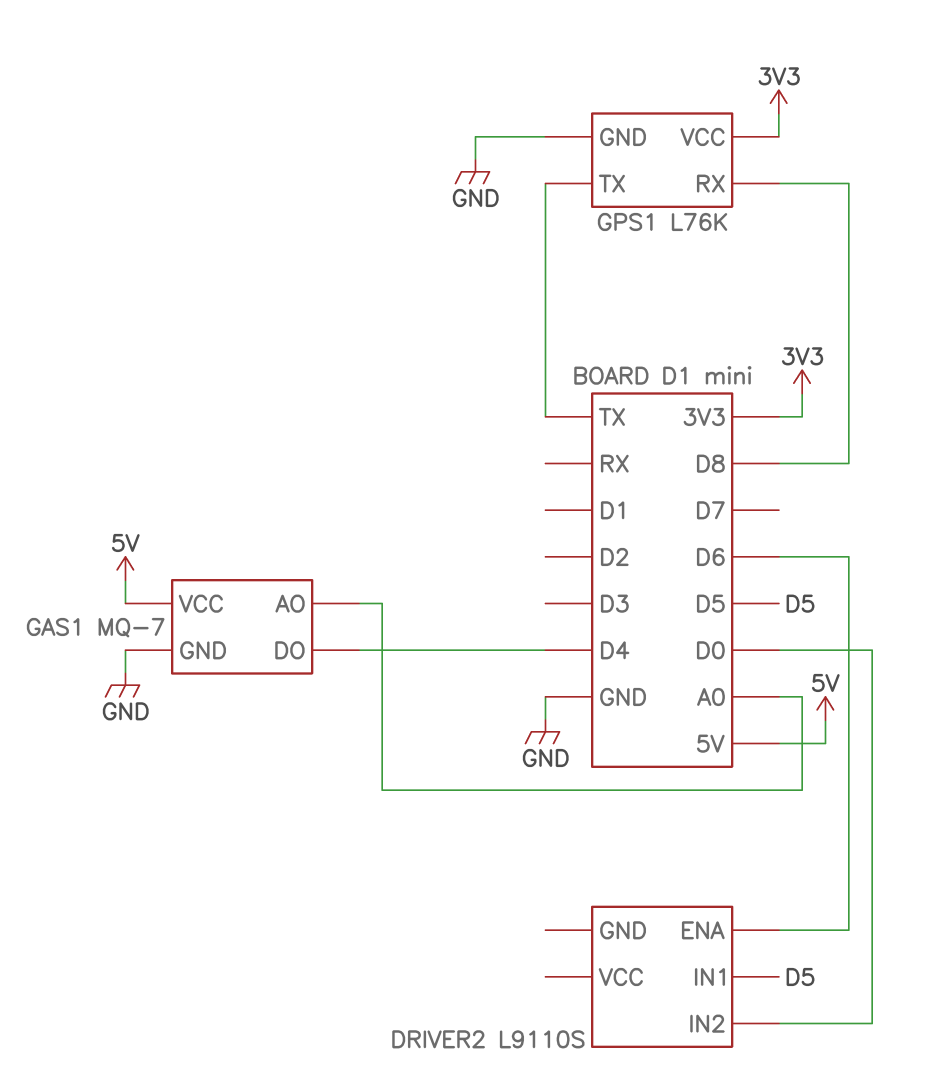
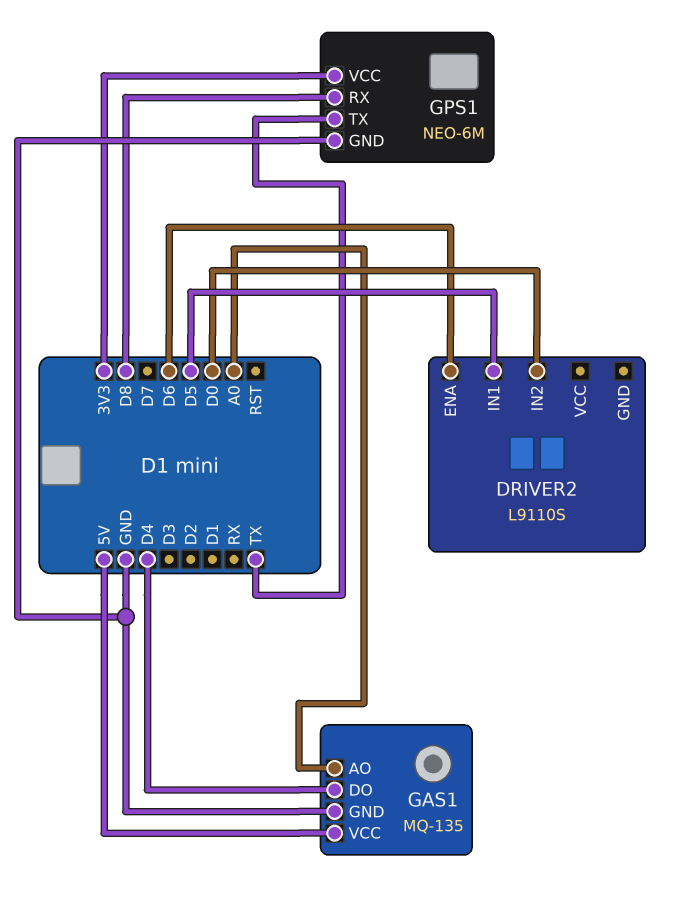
GAS1: MQ-7 -> MQ-135
GPS1: L76K -> NEO-6M

